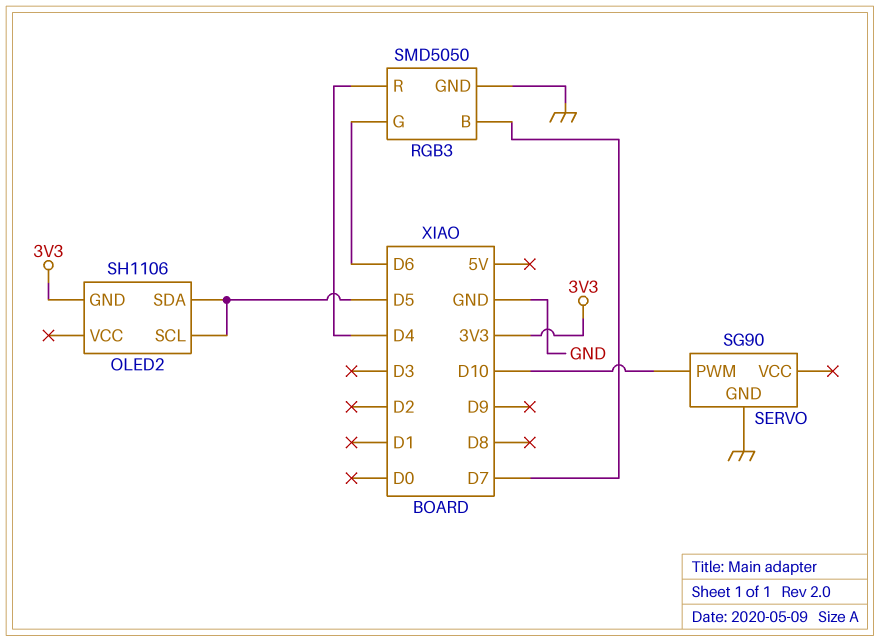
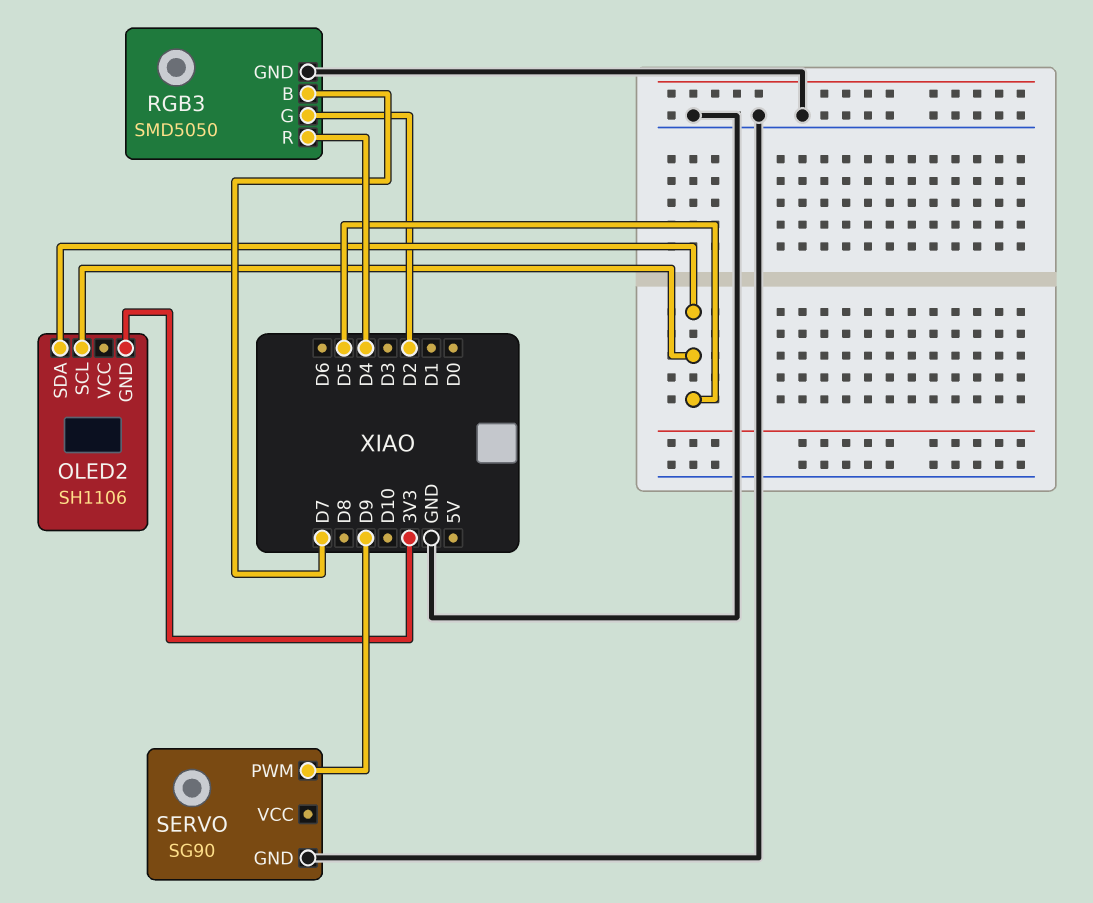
RGB3 pin G: D6 -> D2
SERVO pin PWM: D10 -> D9

